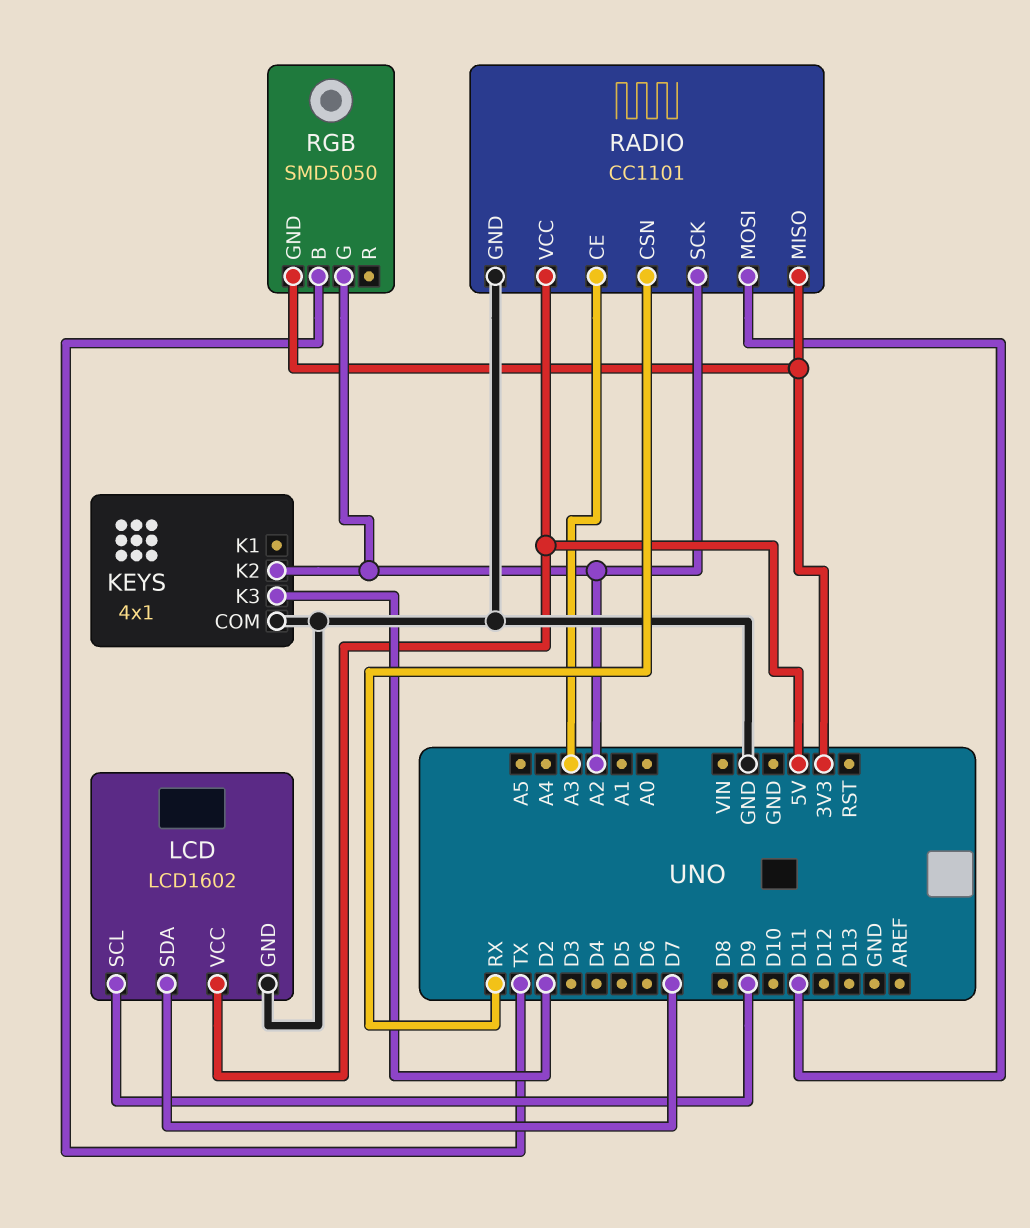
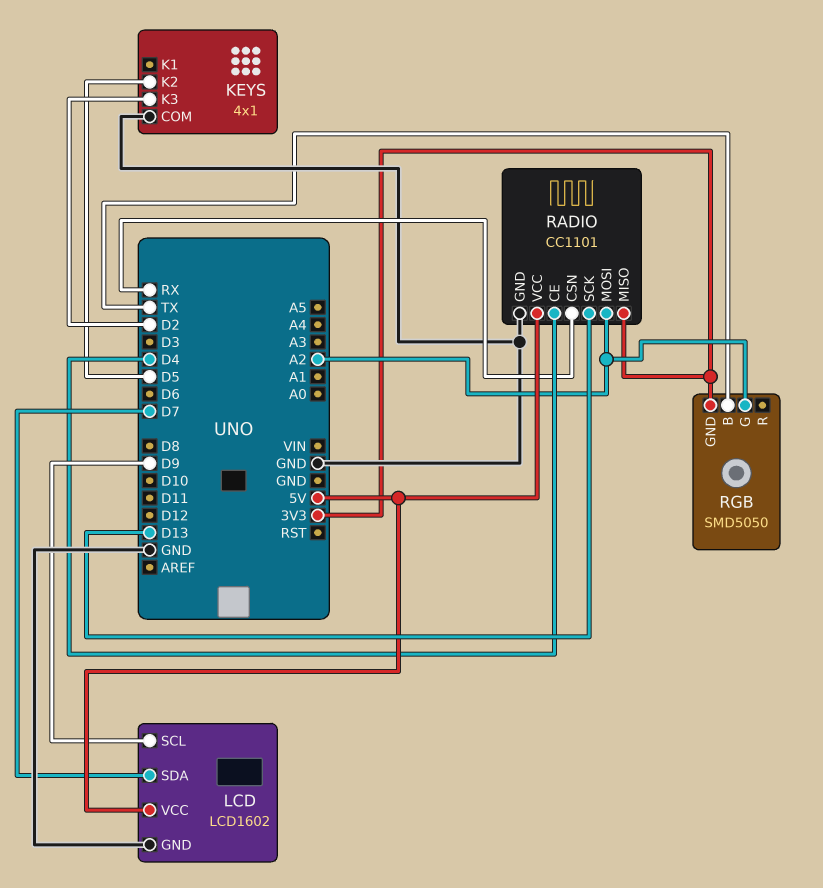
KEYS pin K2: A2 -> D5
RADIO pin CE: A3 -> D4
RADIO pin MOSI: D11 -> A2
RADIO pin SCK: A2 -> D13

